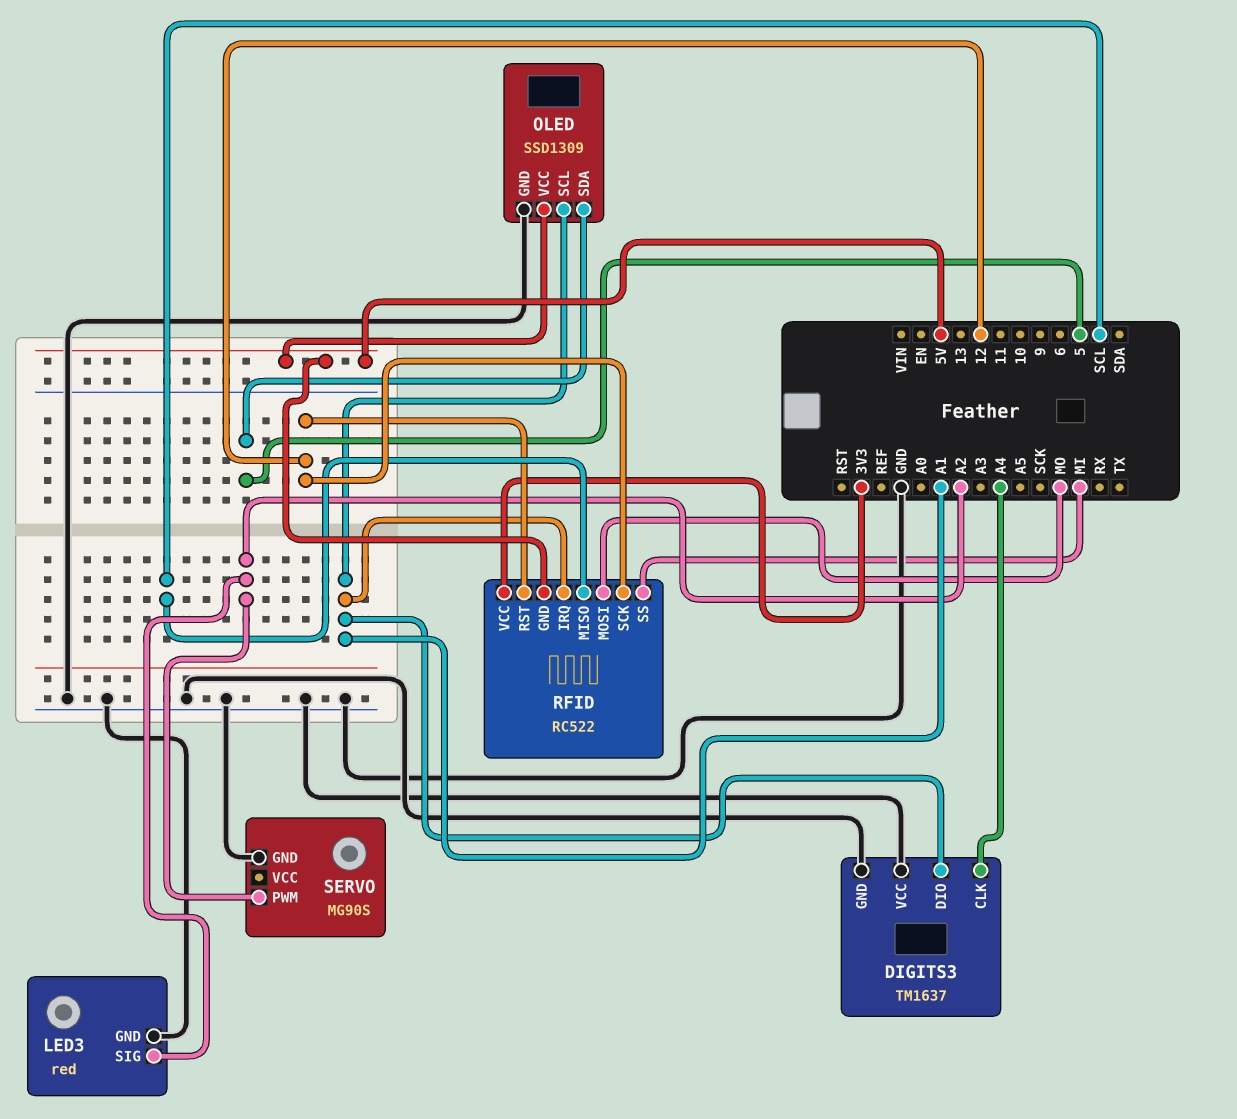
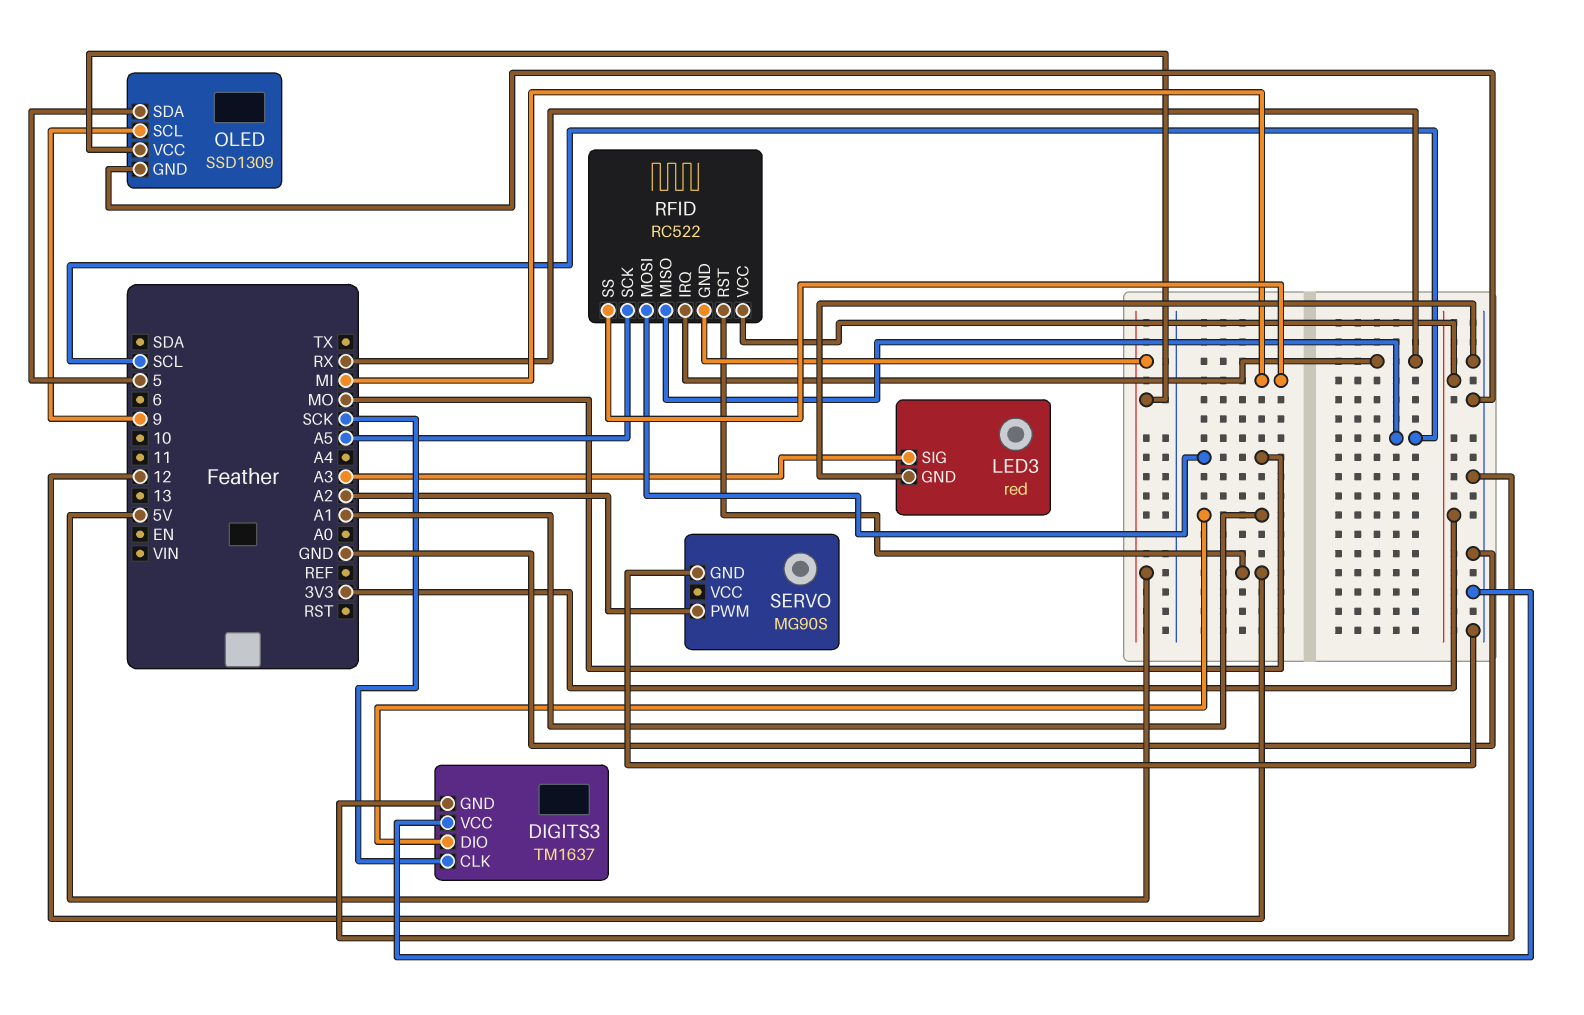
DIGITS3 pin CLK: A4 -> SCK
LED3 pin SIG: A2 -> A3
OLED pin SCL: A1 -> 9
RFID pin IRQ: A1 -> RX
RFID pin SCK: 12 -> A5

